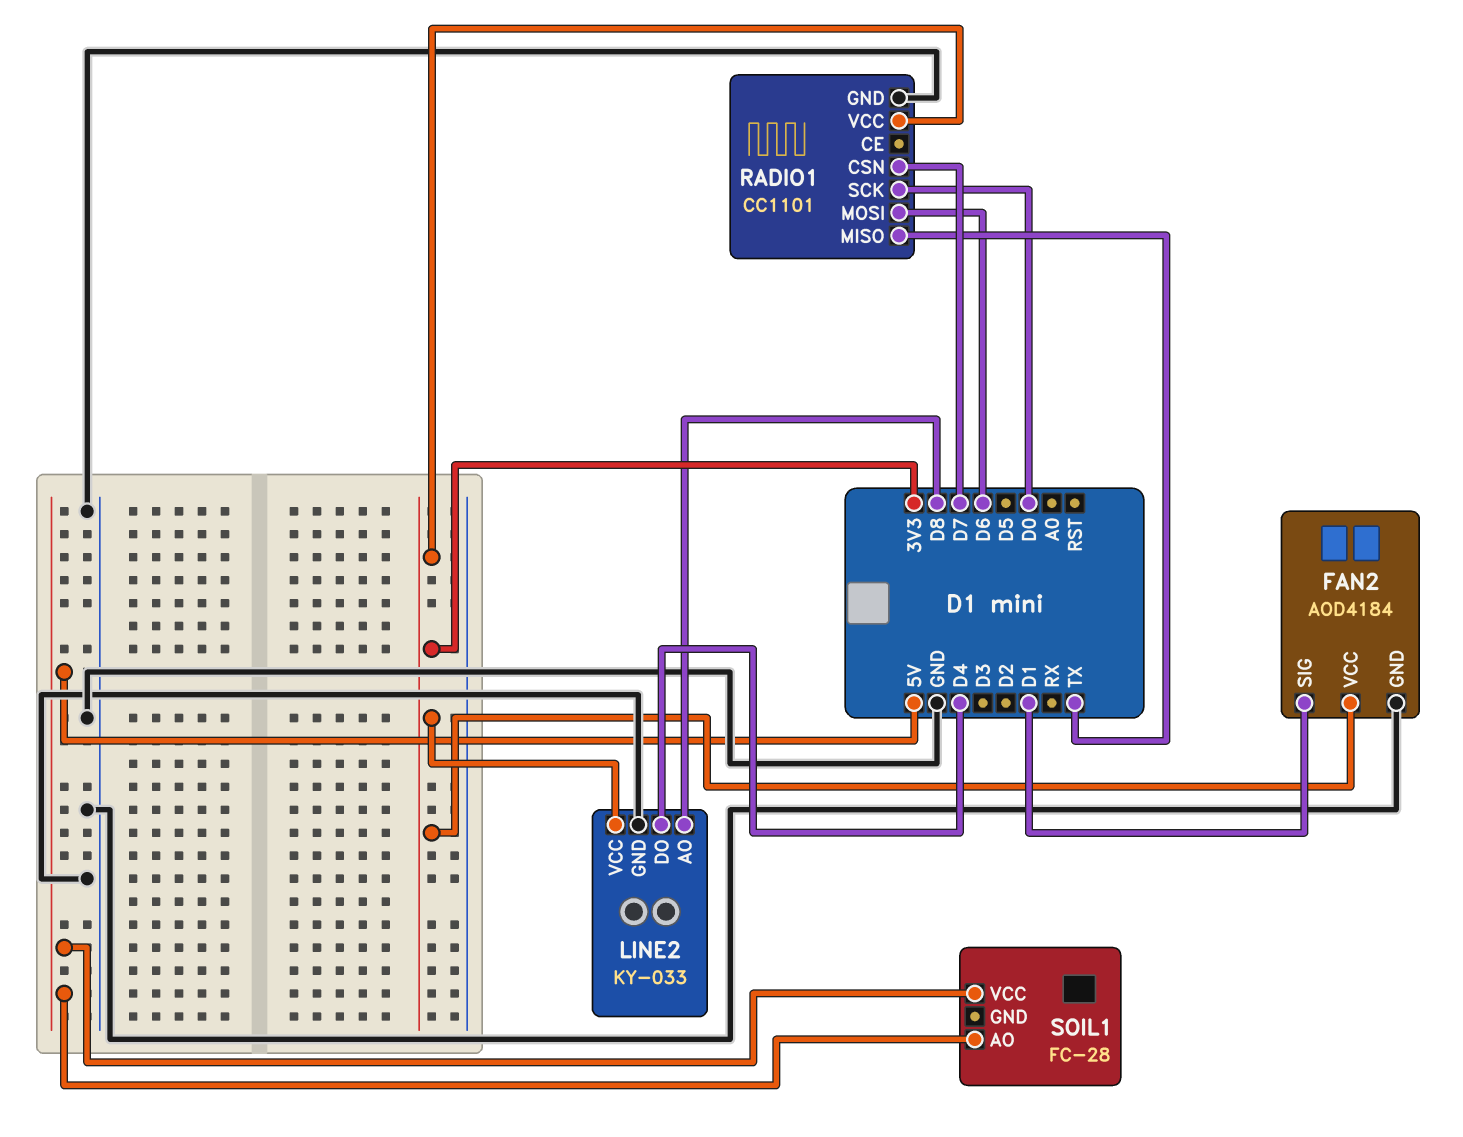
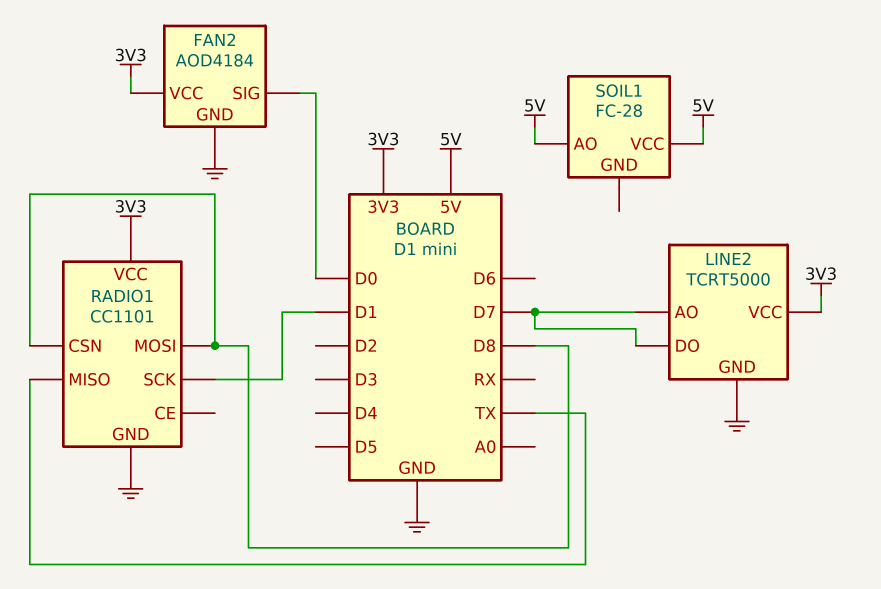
FAN2 pin SIG: D1 -> D0
LINE2: KY-033 -> TCRT5000
LINE2 pin AO: D8 -> D7
LINE2 pin DO: D4 -> D7
RADIO1 pin CSN: D7 -> D8
RADIO1 pin MOSI: D6 -> D8
RADIO1 pin SCK: D0 -> D1

